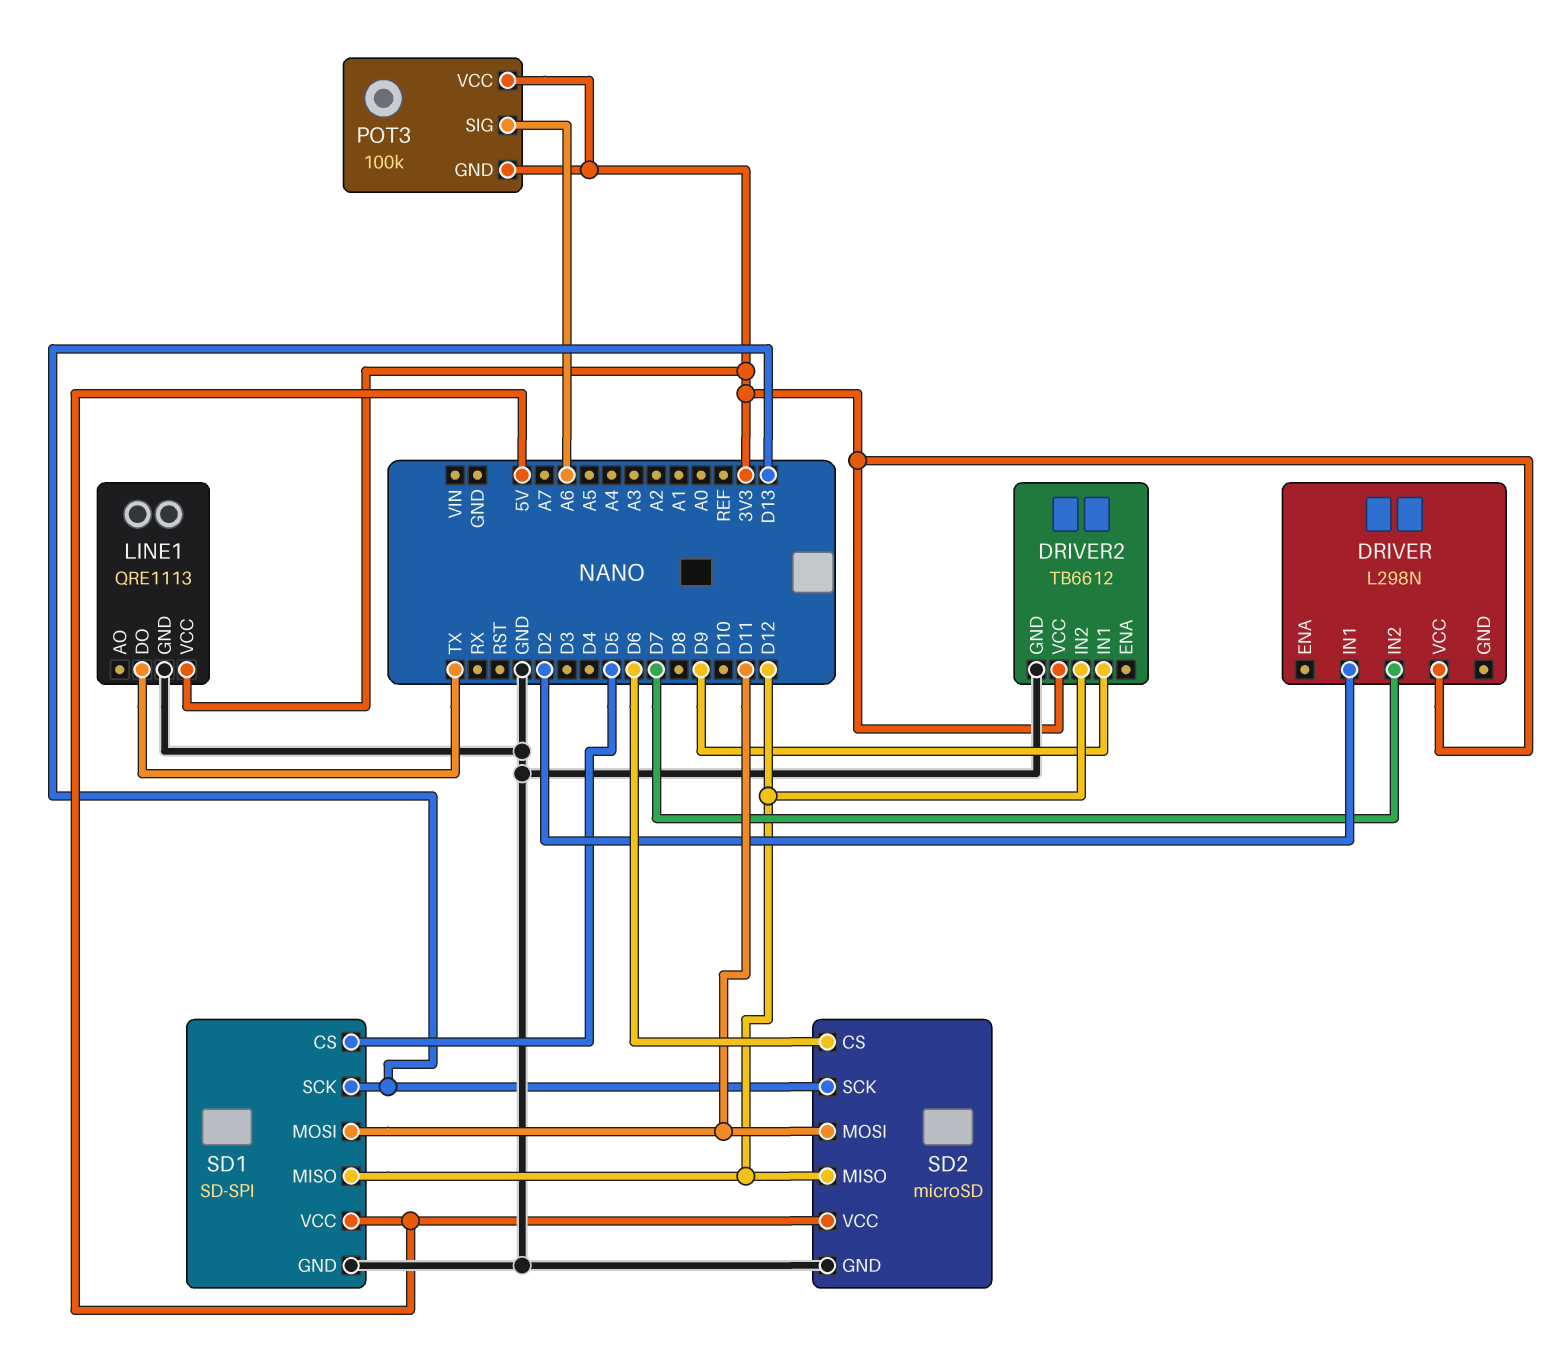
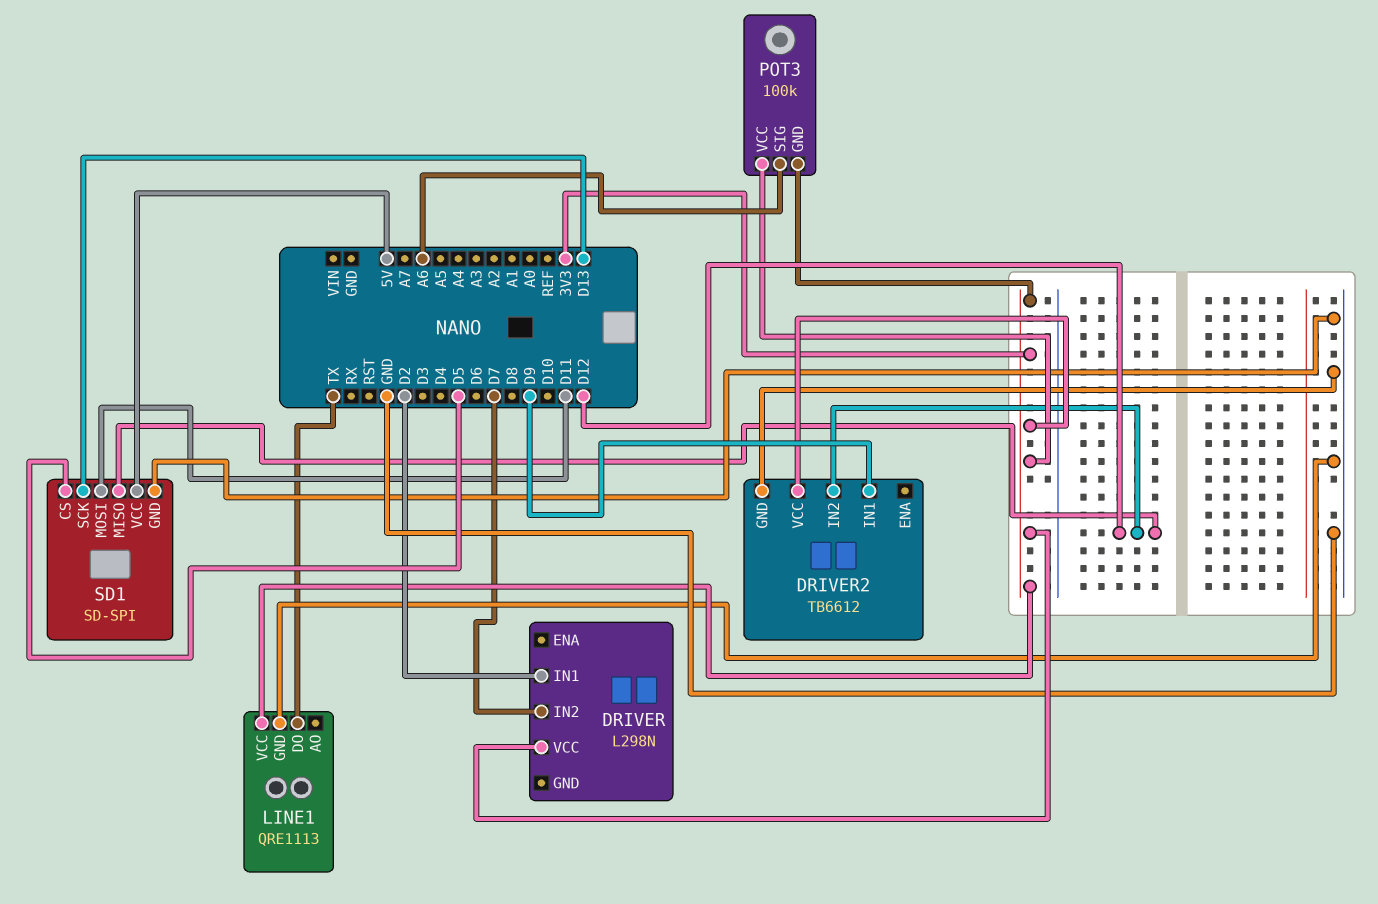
SD2: microSD -> none
SD2 pin CS: D6 -> none
SD2 pin GND: GND -> none
SD2 pin MISO: D12 -> none
SD2 pin MOSI: D11 -> none
SD2 pin SCK: D13 -> none
SD2 pin VCC: 5V -> none

